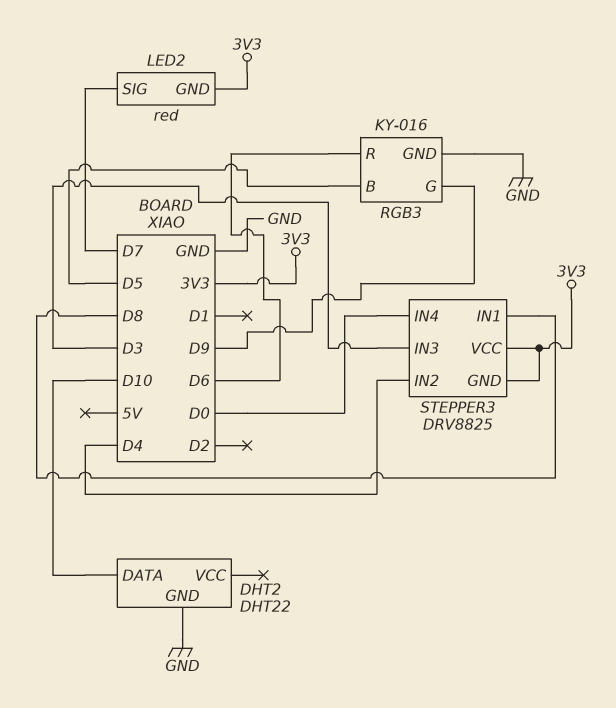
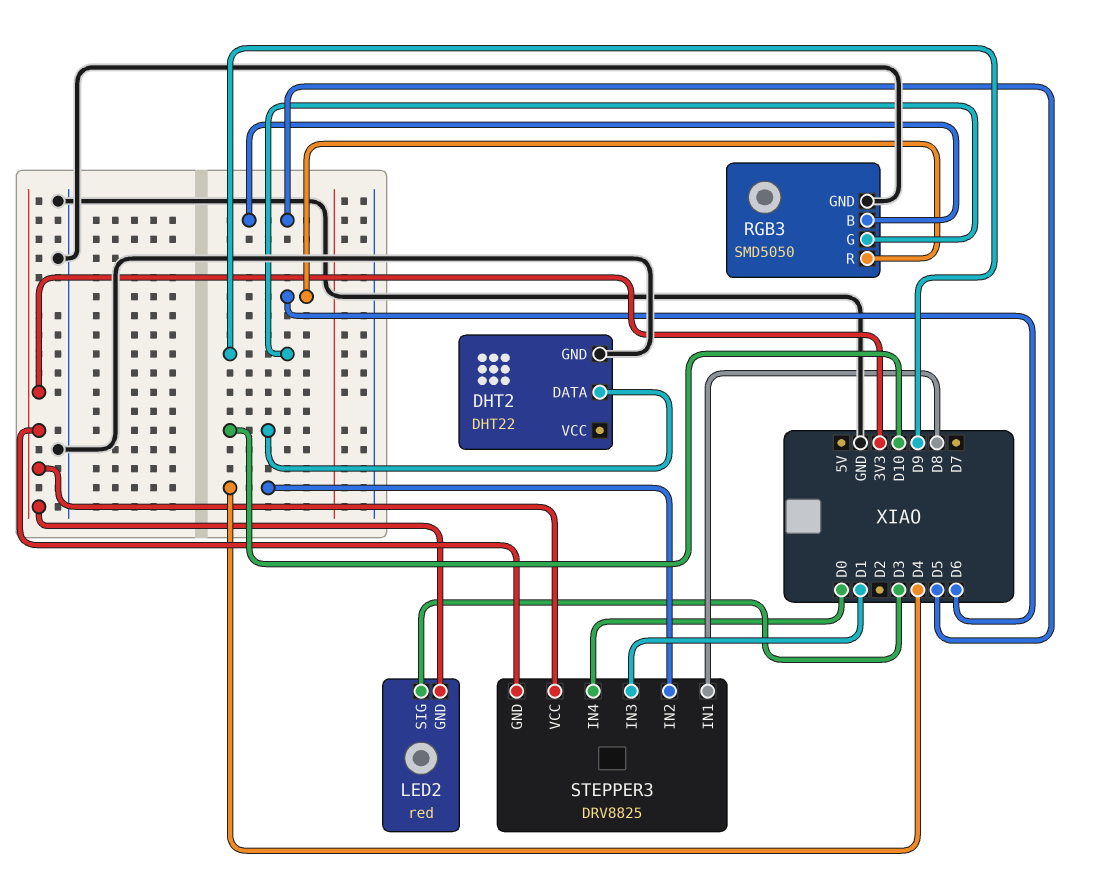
LED2 pin SIG: D7 -> D3
RGB3: KY-016 -> SMD5050
STEPPER3 pin IN3: D3 -> D1

